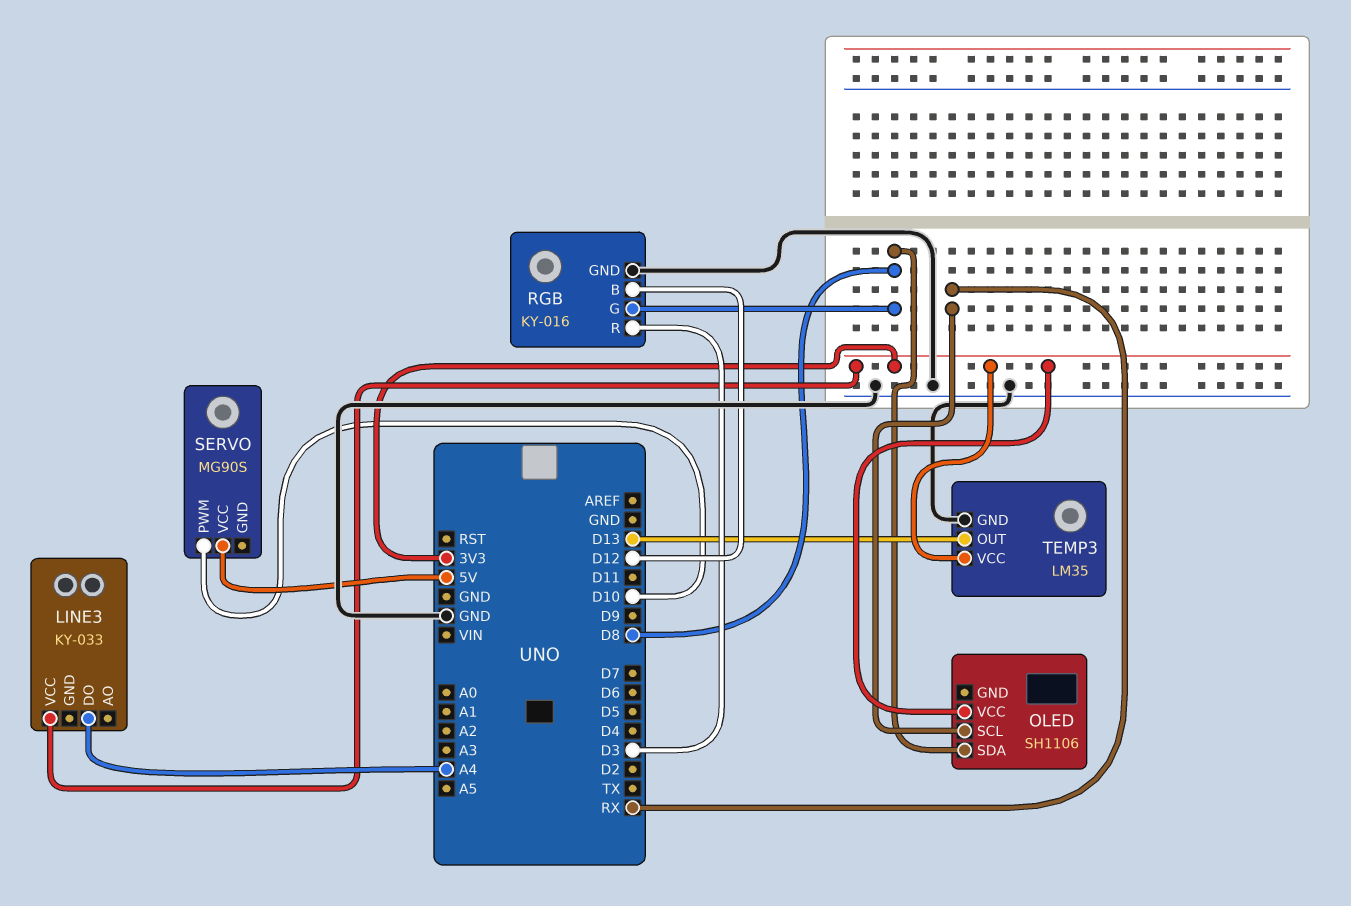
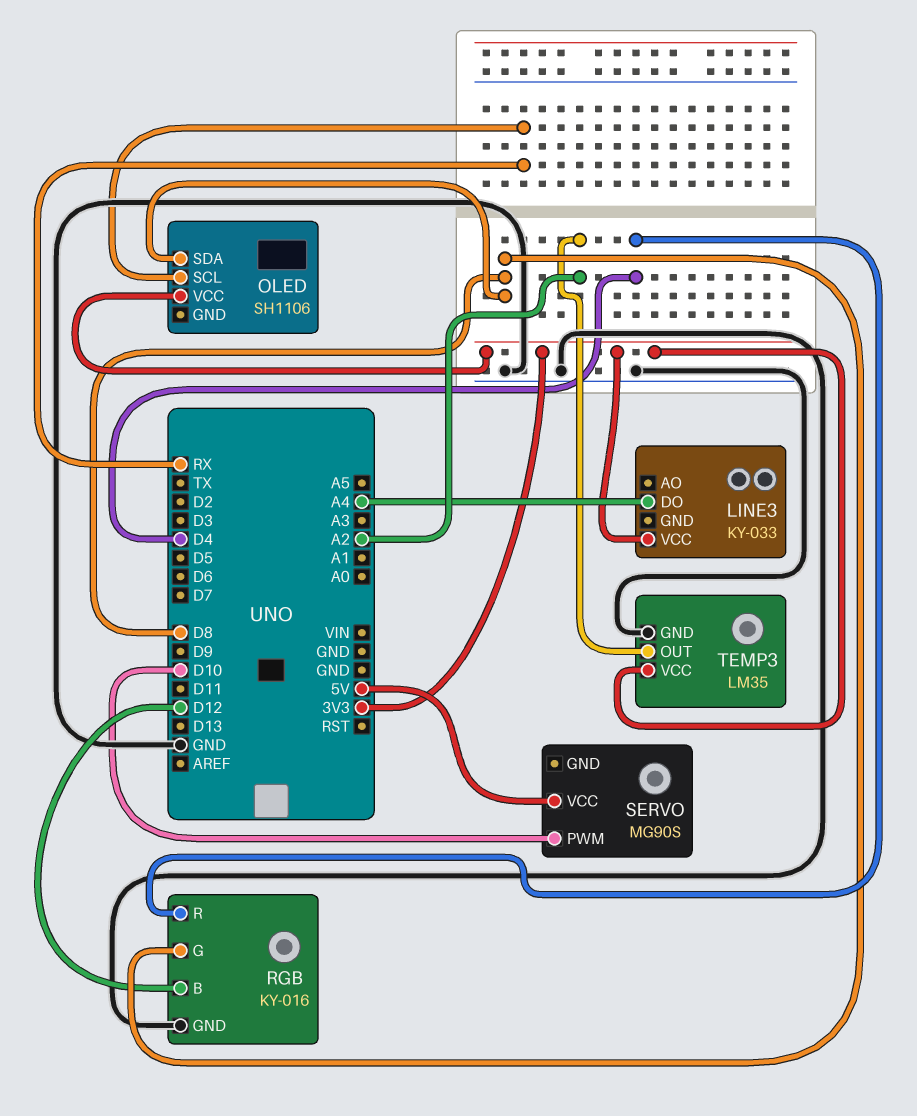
RGB pin R: D3 -> D4
TEMP3 pin OUT: D13 -> A2

